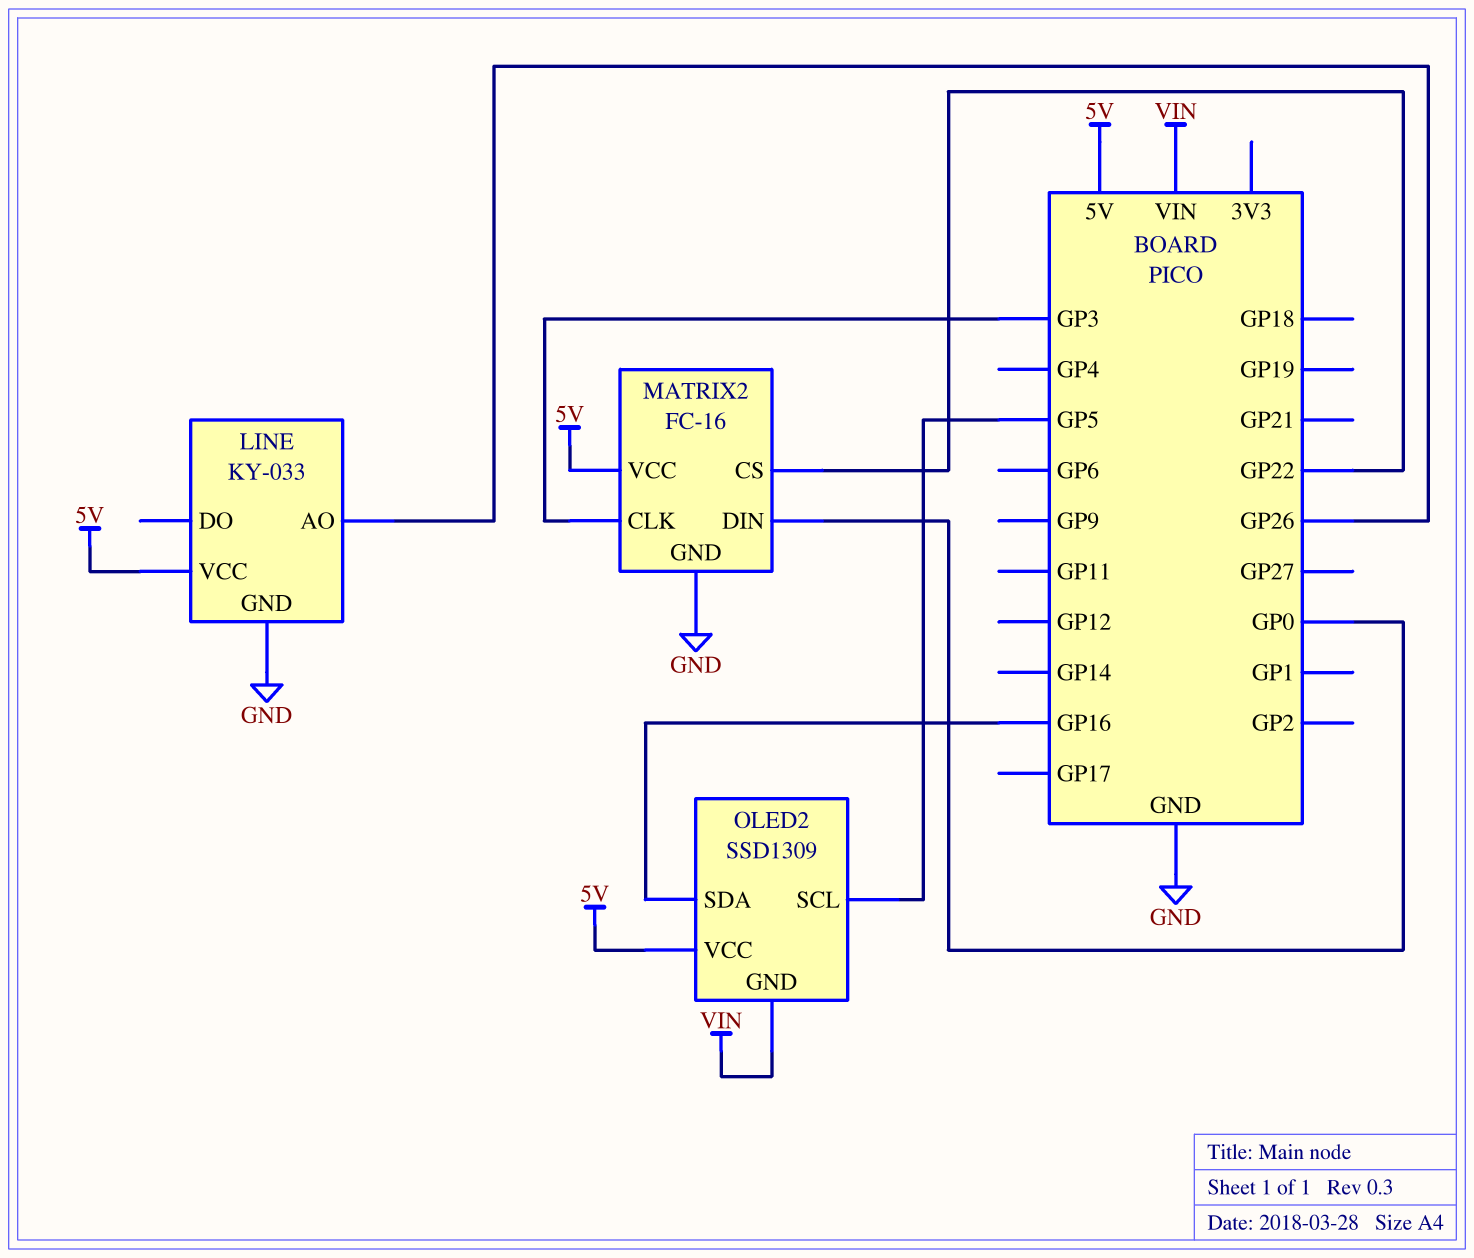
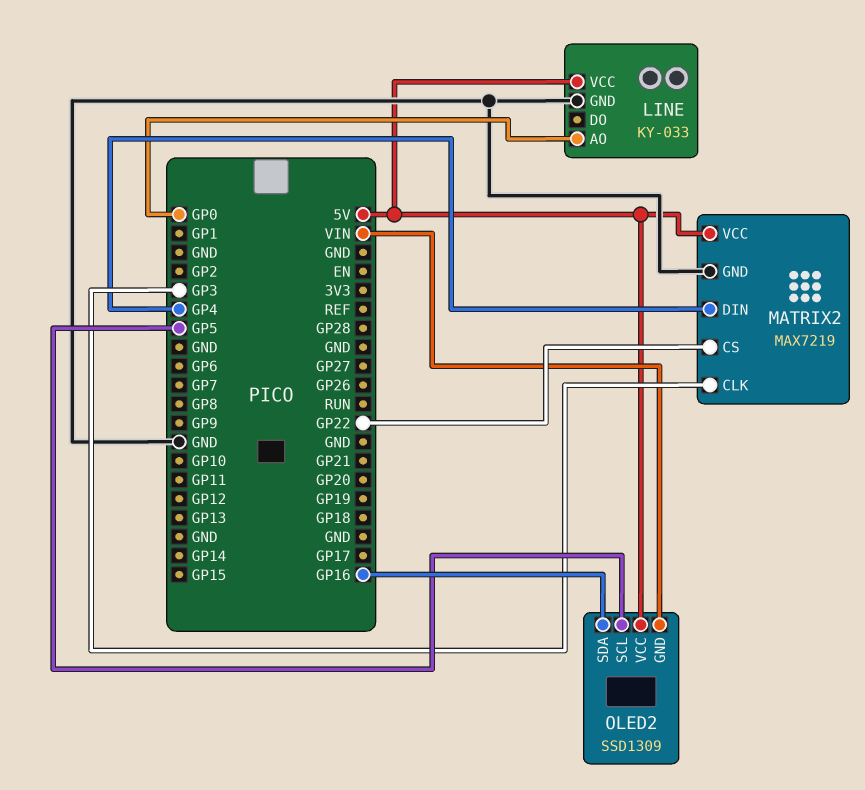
LINE pin AO: GP26 -> GP0
MATRIX2: FC-16 -> MAX7219
MATRIX2 pin DIN: GP0 -> GP4

